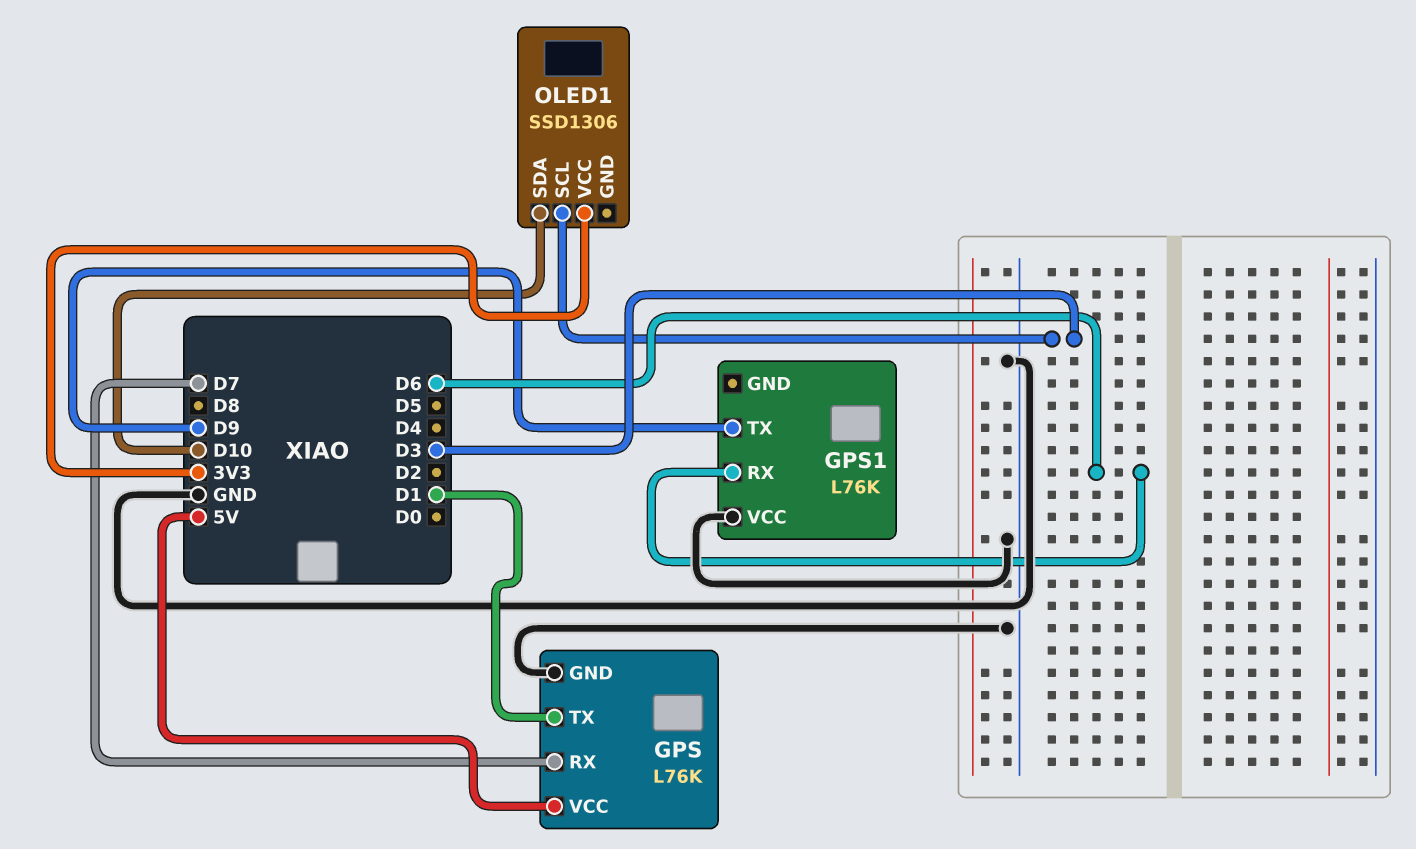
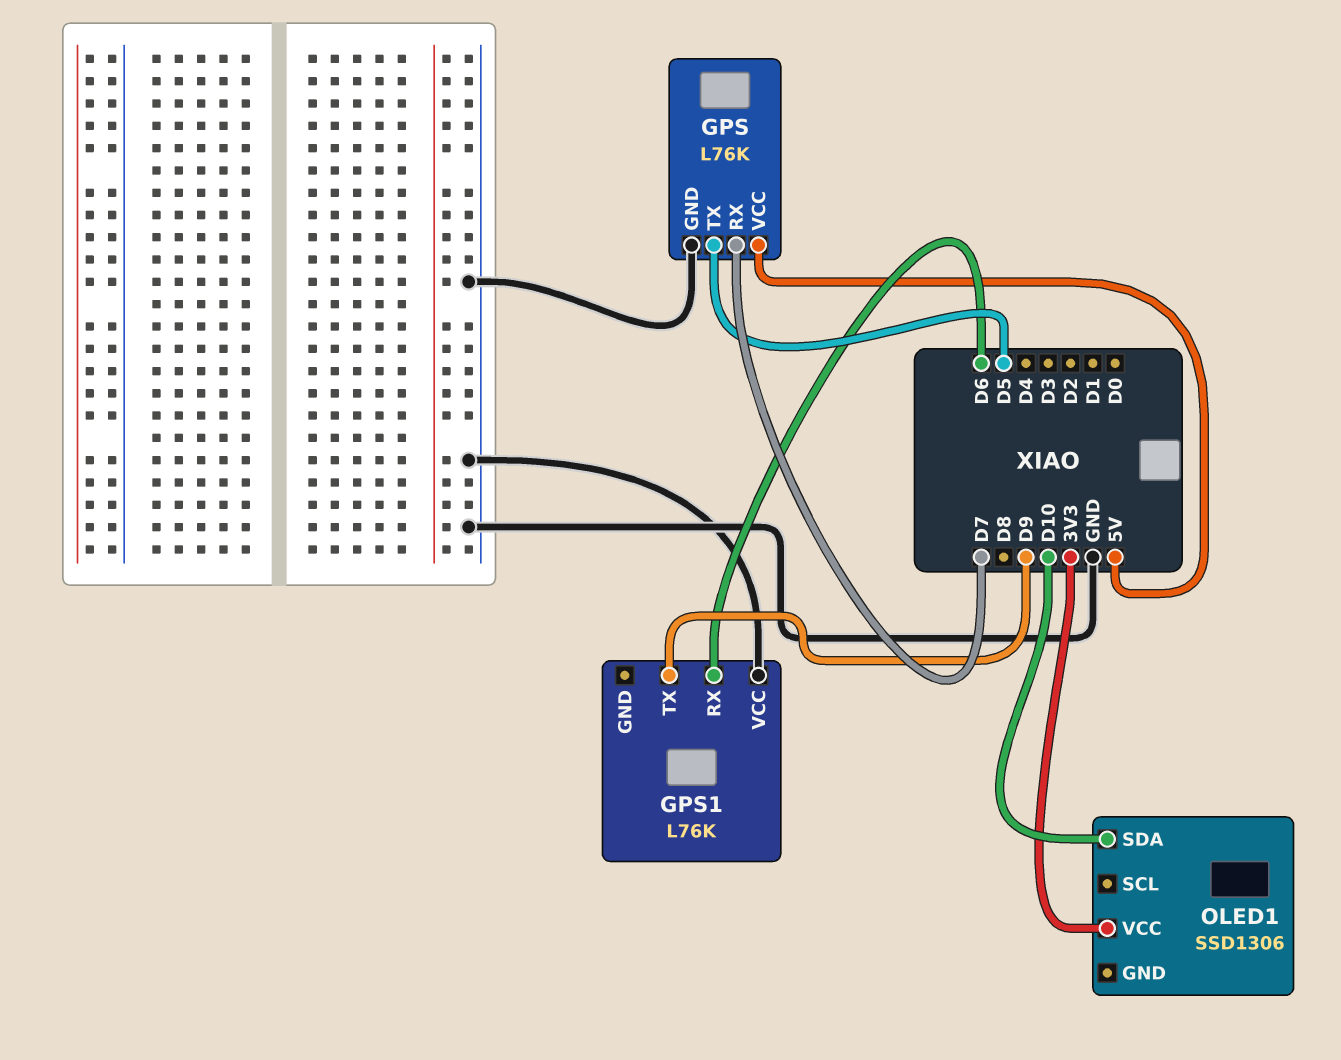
GPS pin TX: D1 -> D5
OLED1 pin SCL: D3 -> none

